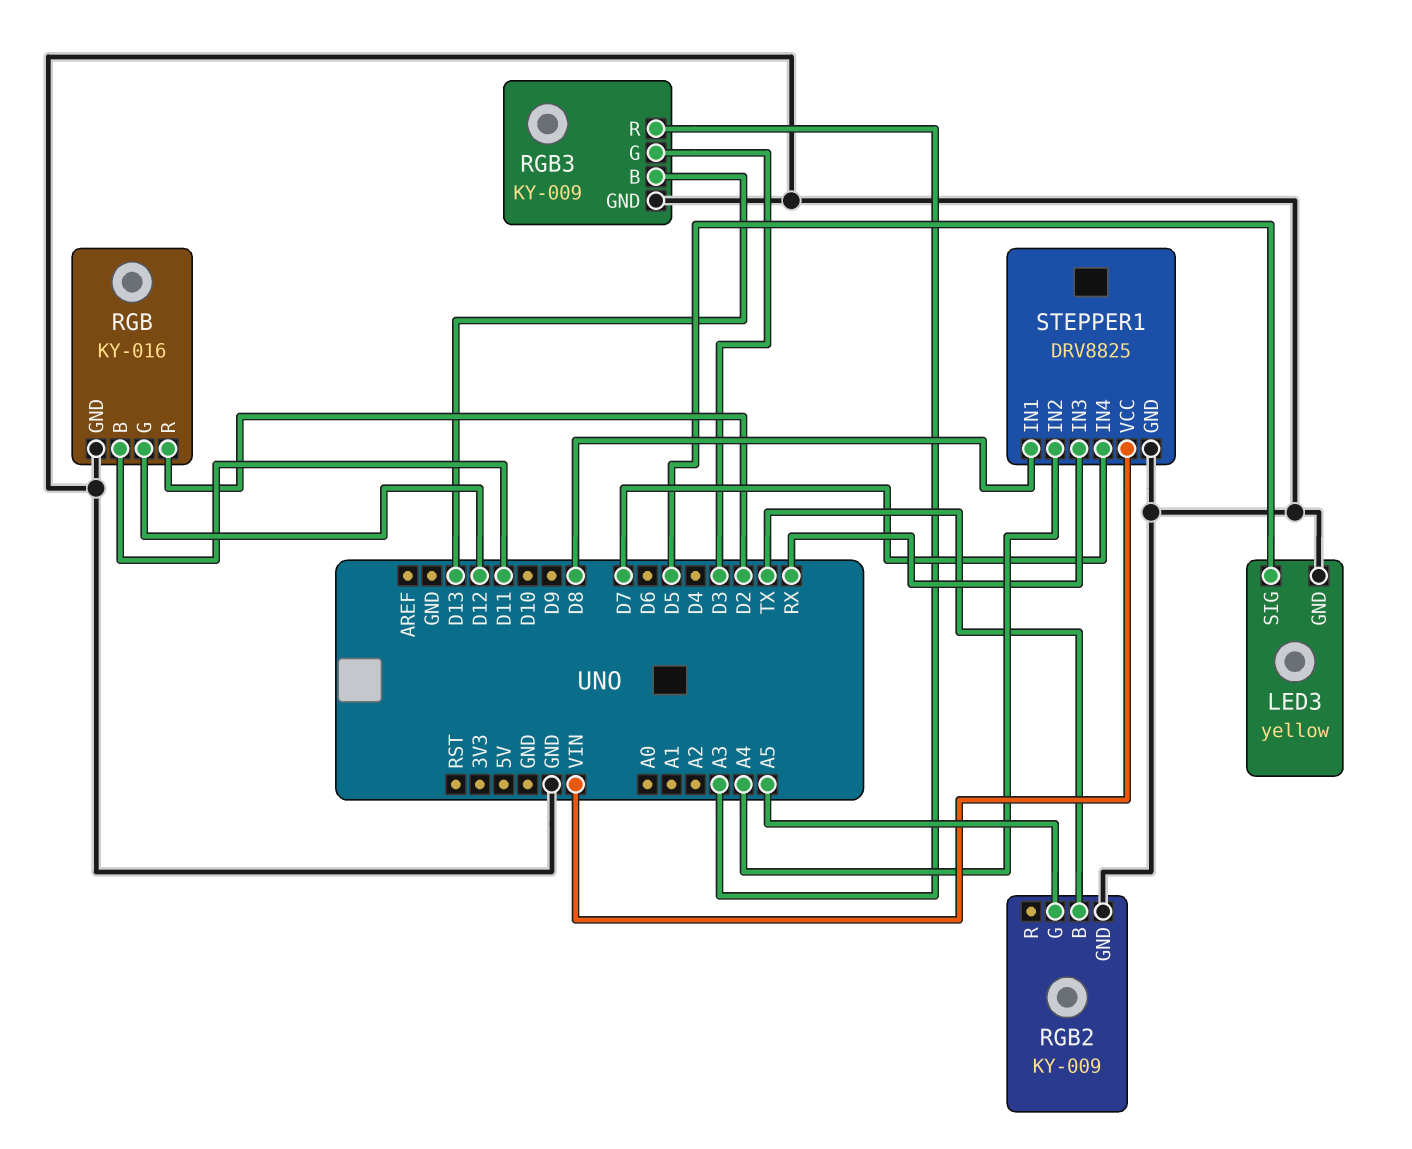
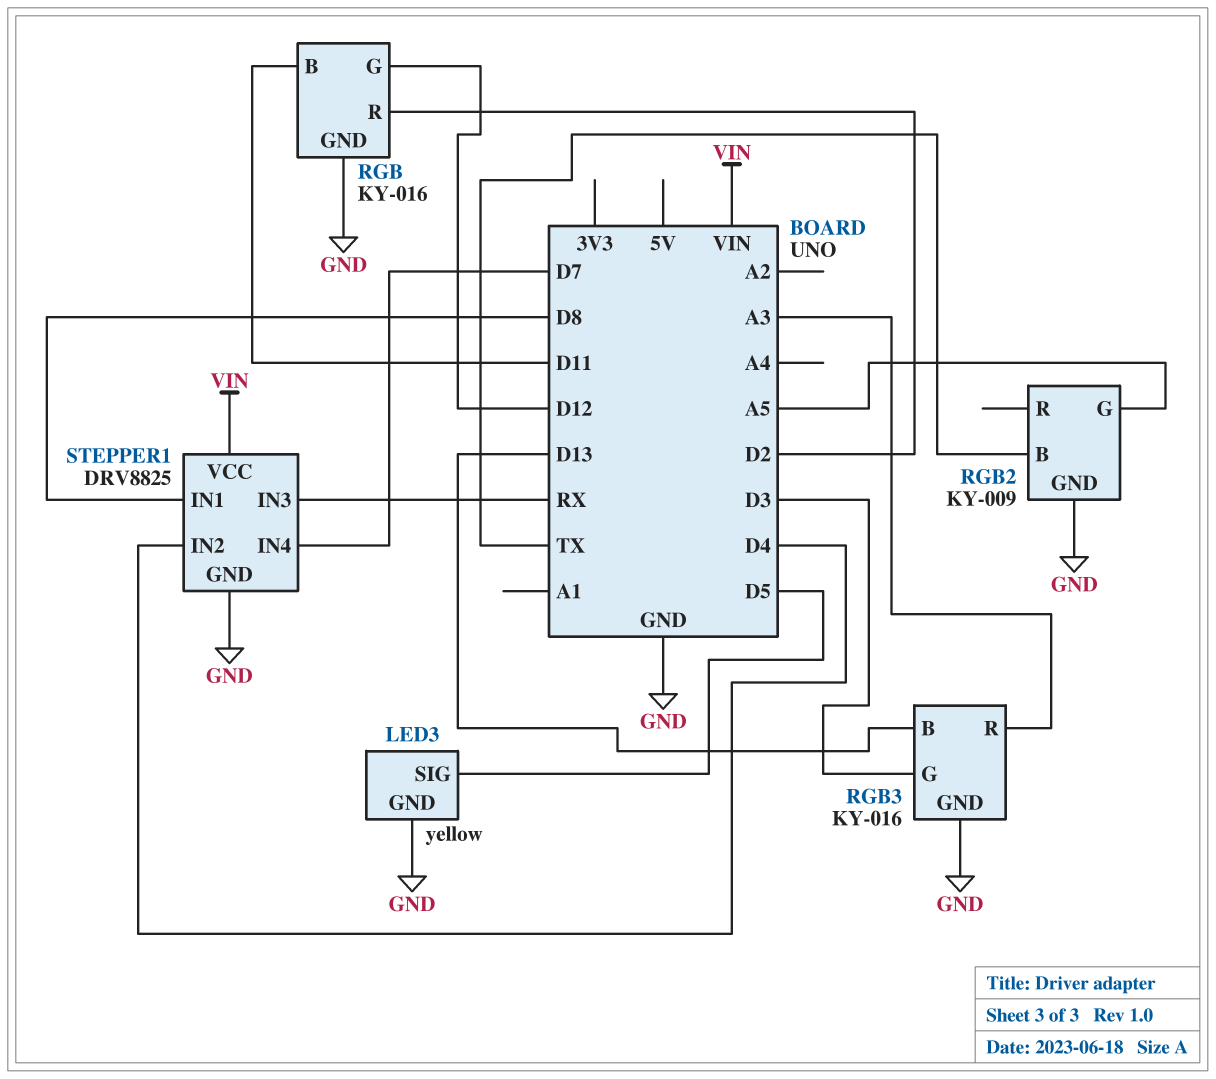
RGB3: KY-009 -> KY-016
STEPPER1 pin IN2: A4 -> D4

